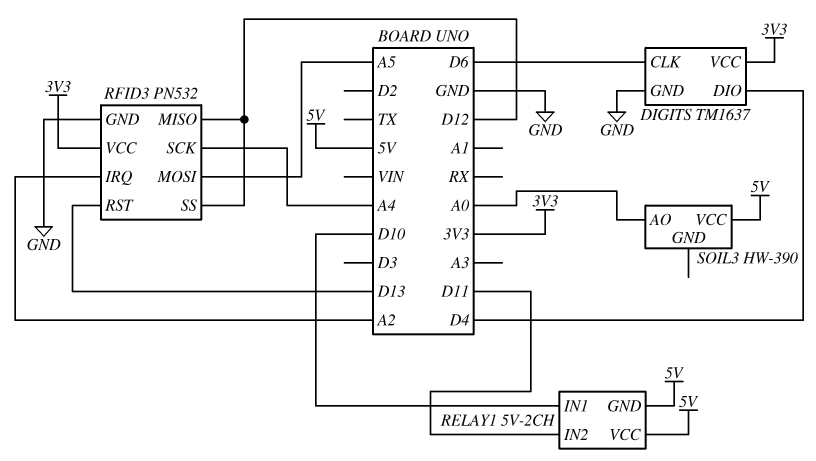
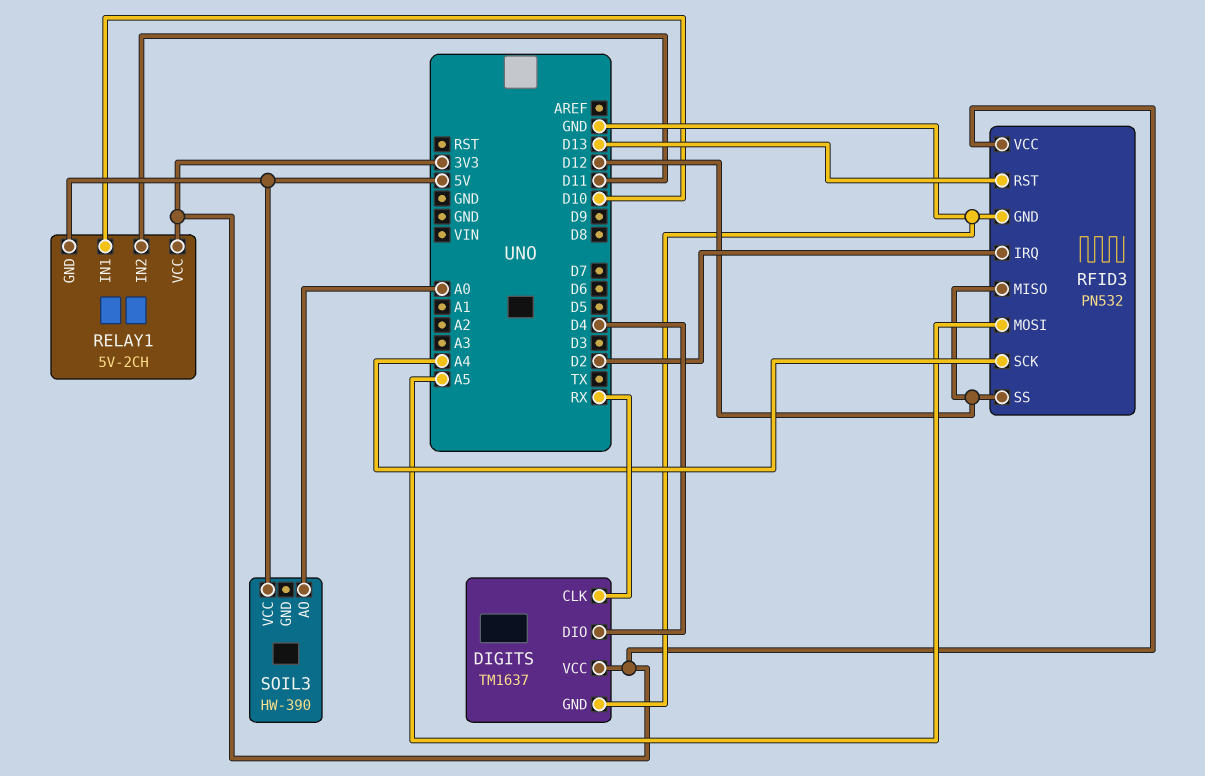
DIGITS pin CLK: D6 -> RX
RELAY1 pin VCC: 5V -> 3V3
RFID3 pin IRQ: A2 -> D2

